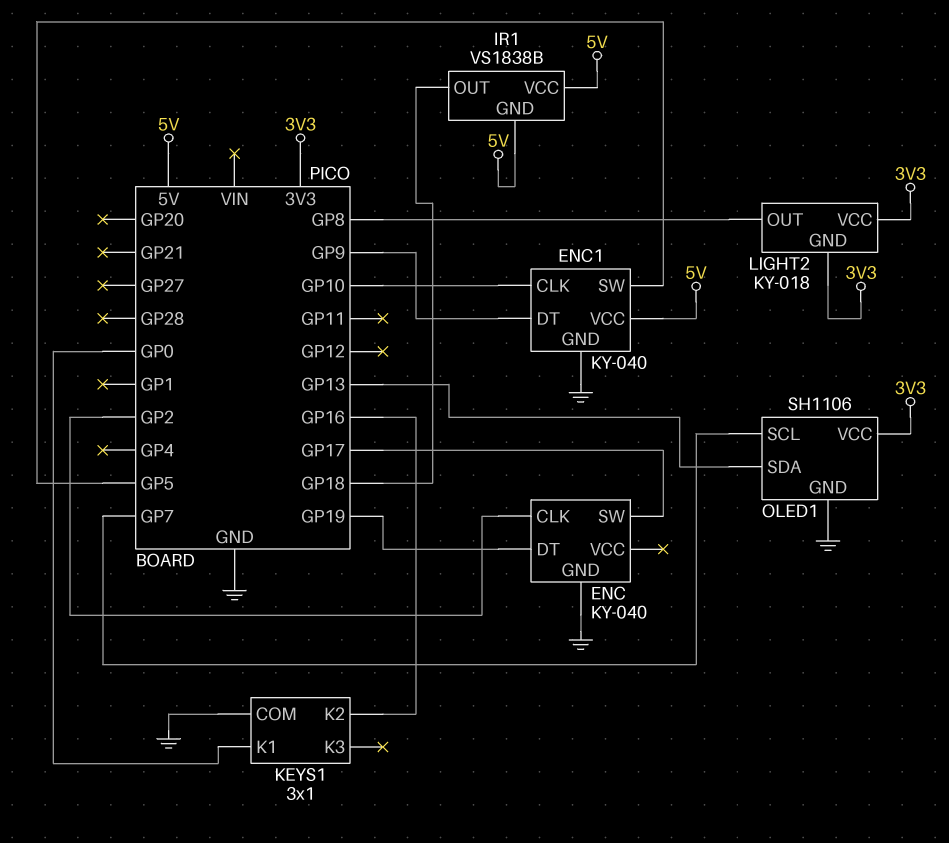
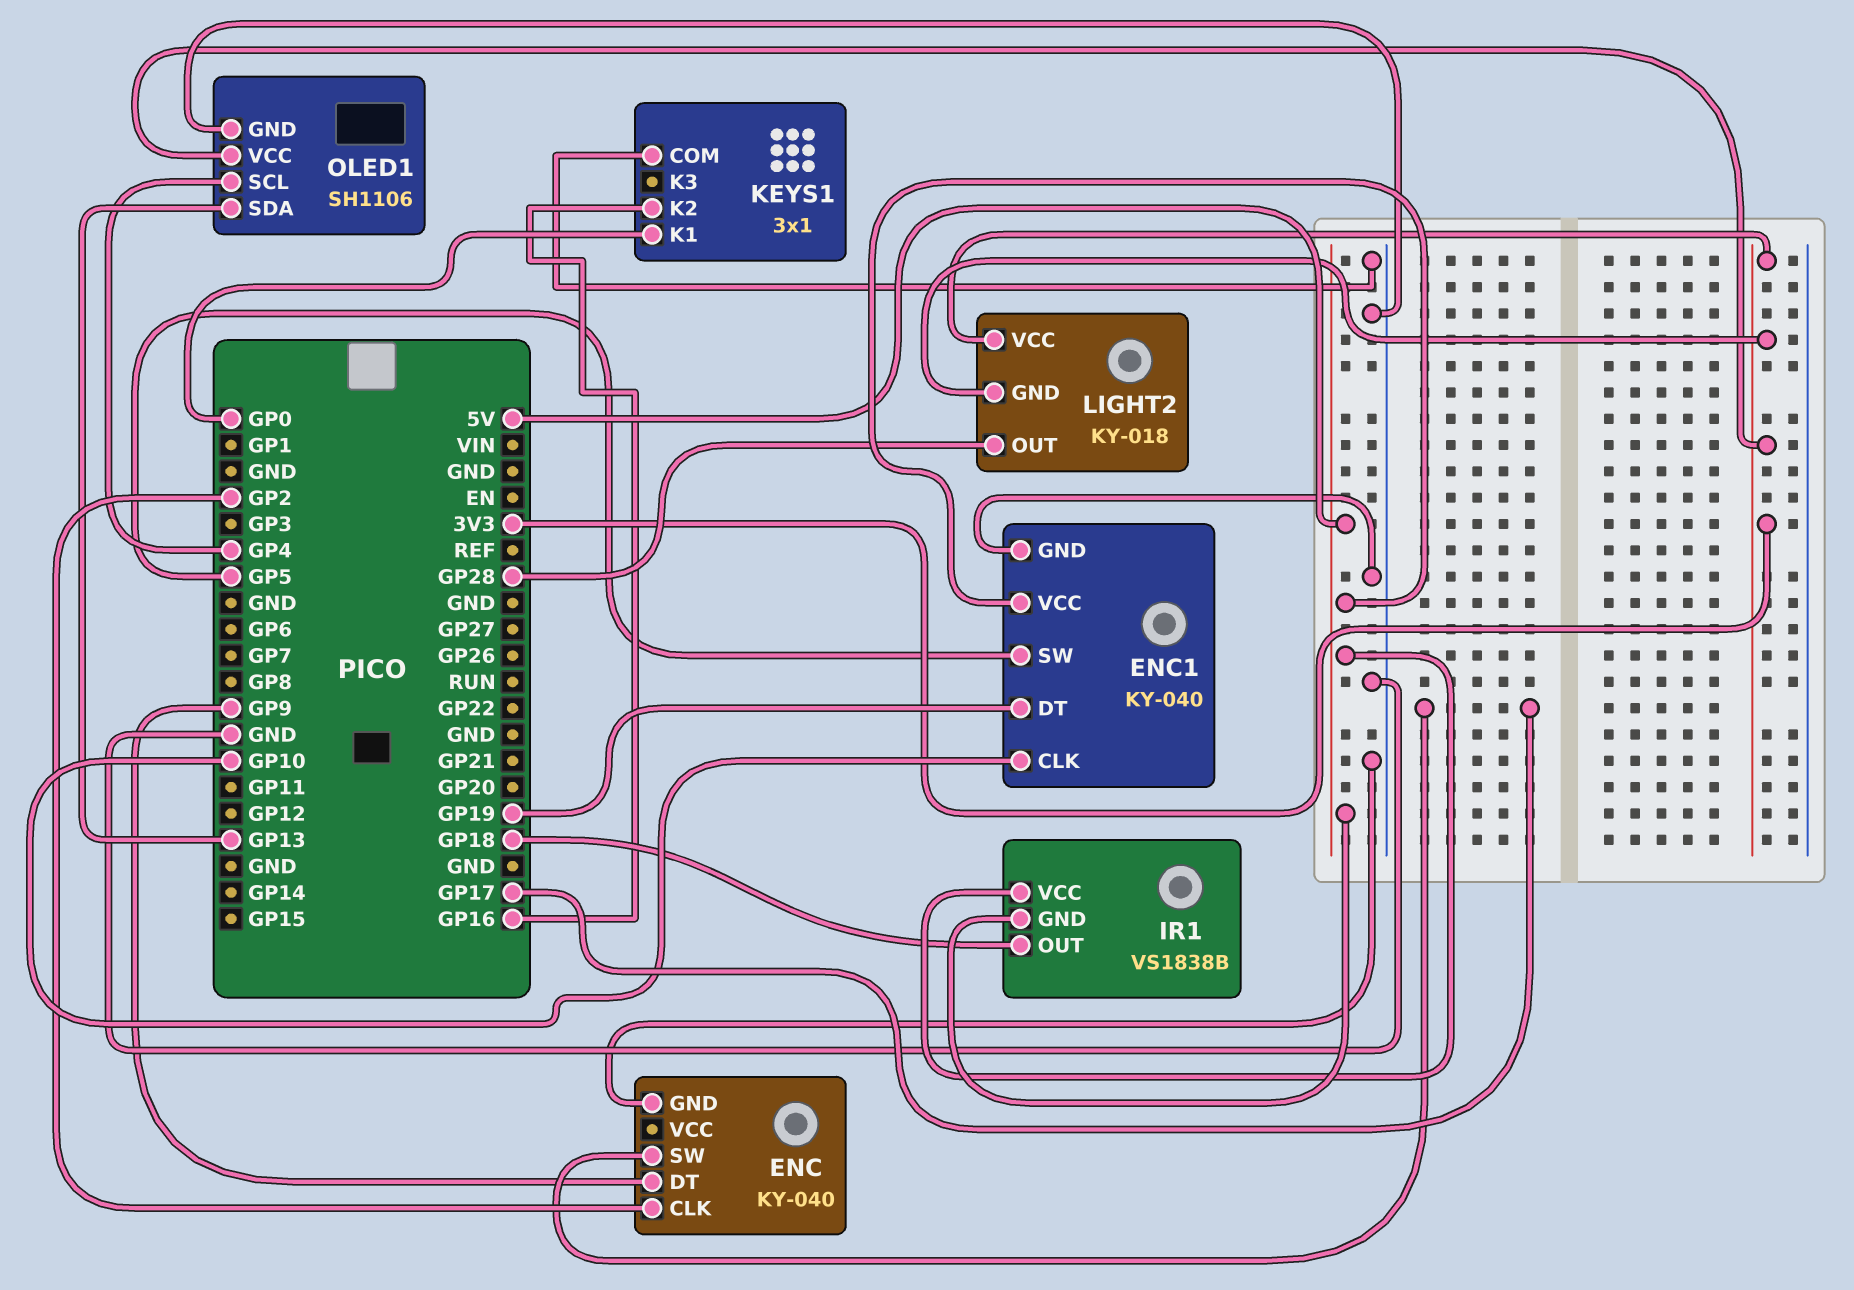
ENC pin DT: GP19 -> GP9
ENC1 pin DT: GP9 -> GP19
LIGHT2 pin OUT: GP8 -> GP28
OLED1 pin SCL: GP7 -> GP4

